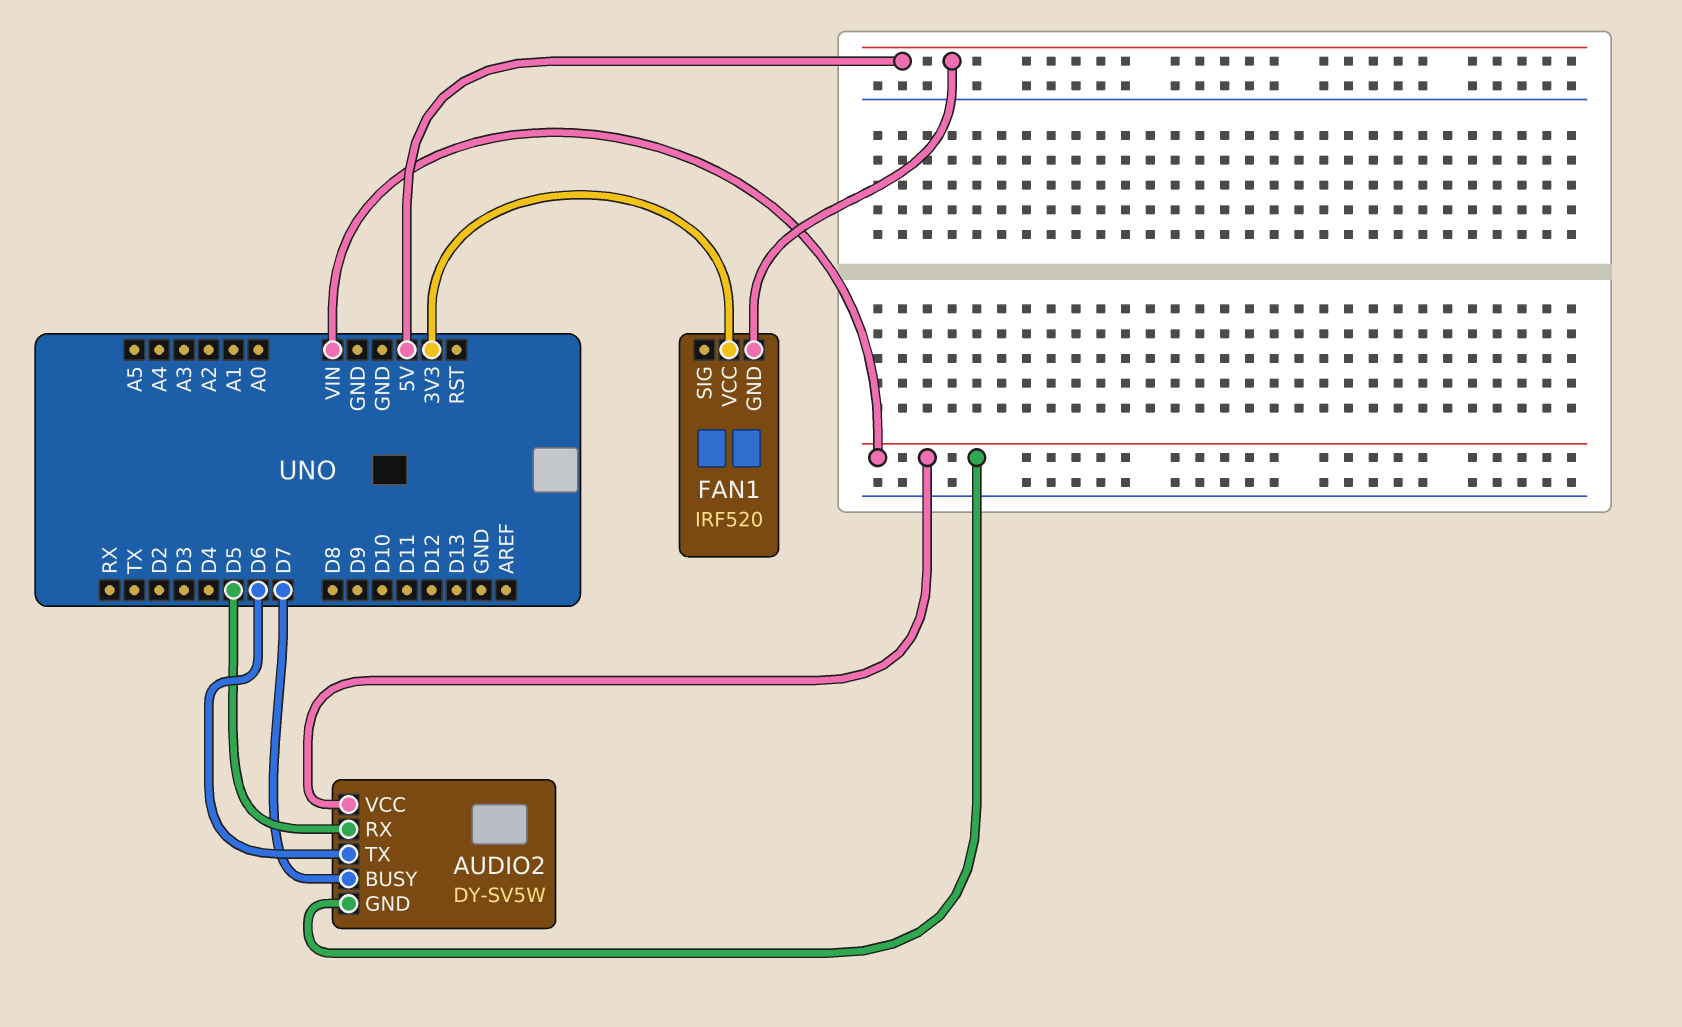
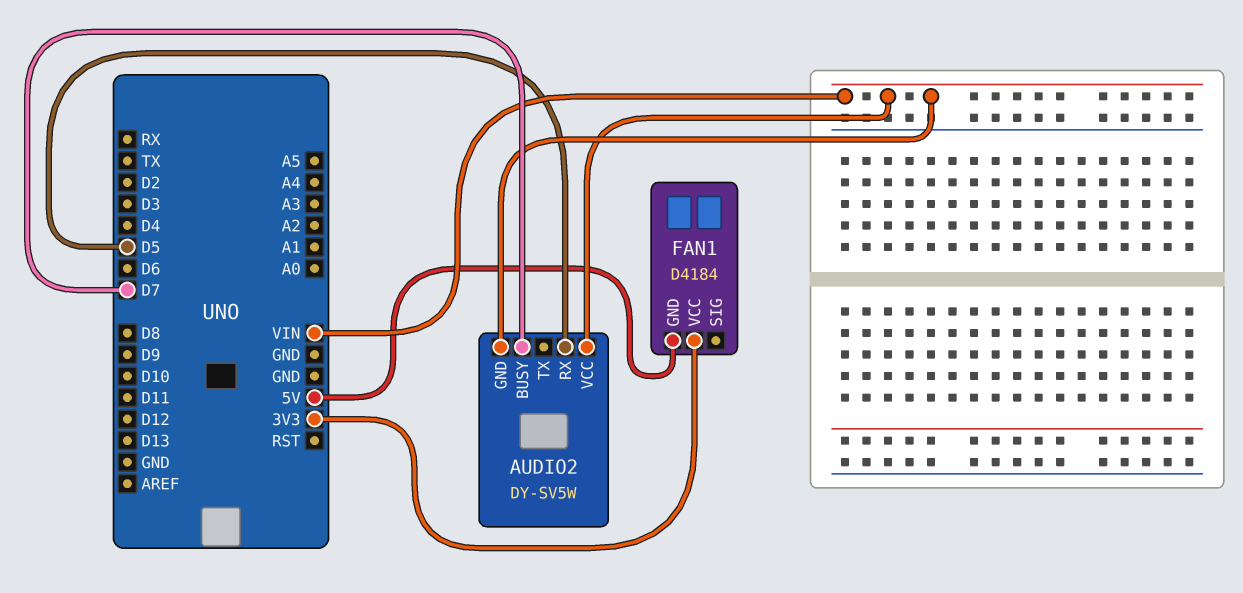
AUDIO2 pin TX: D6 -> none
FAN1: IRF520 -> D4184

